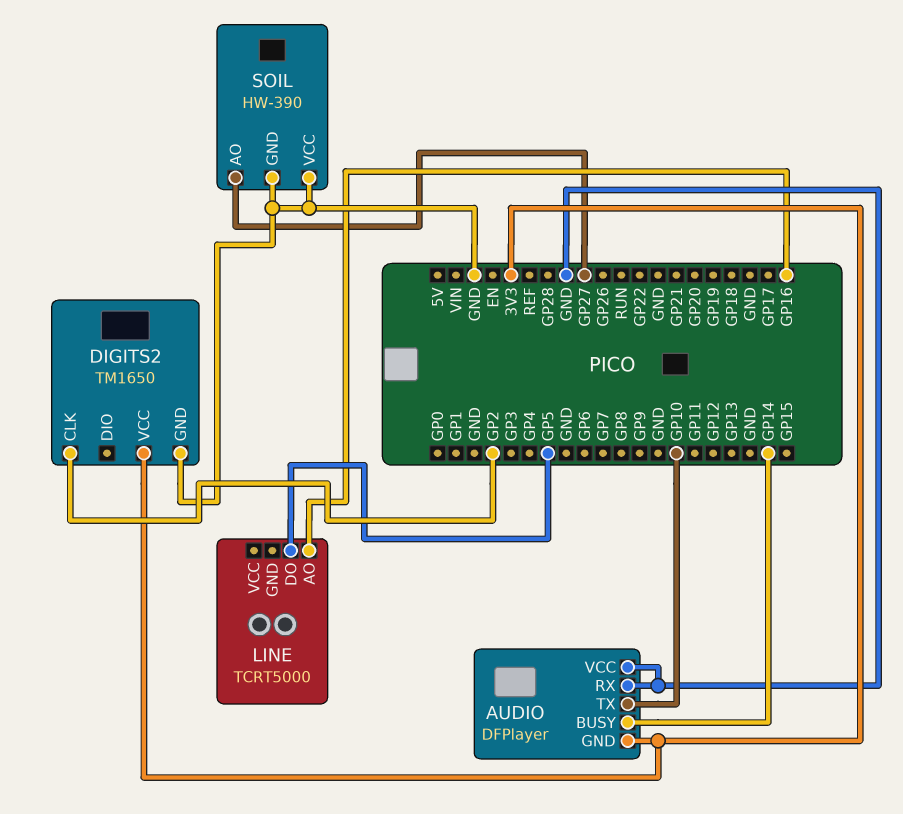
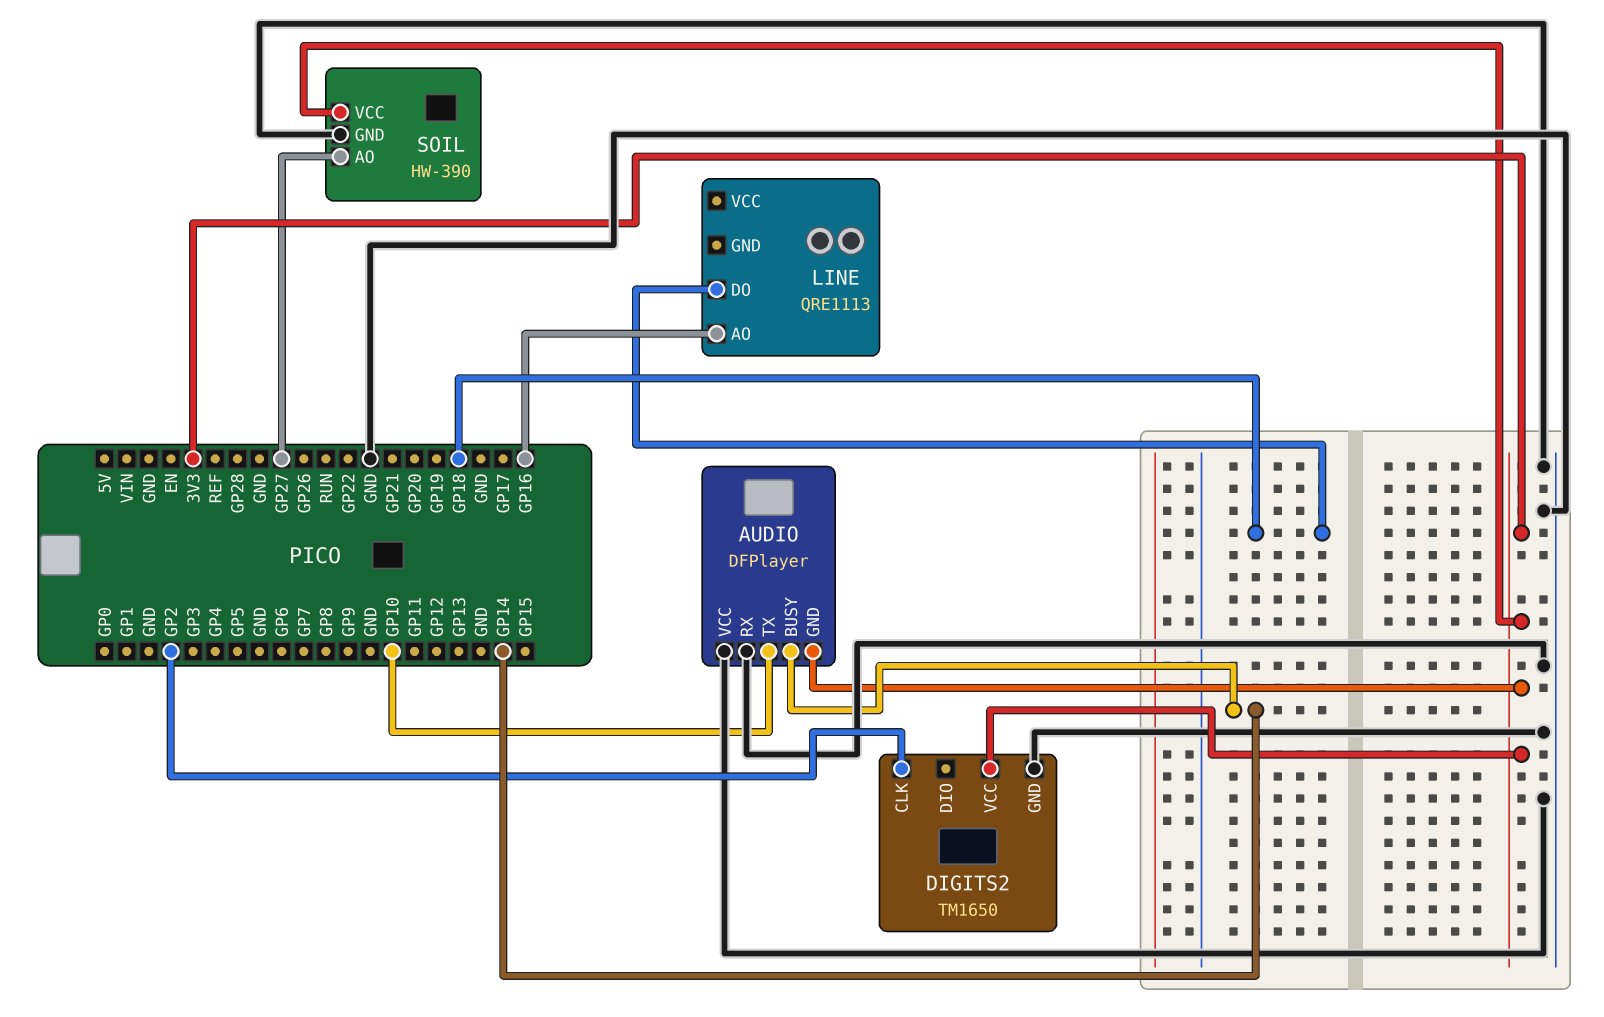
LINE: TCRT5000 -> QRE1113
LINE pin DO: GP5 -> GP18
SOIL pin VCC: GND -> 3V3

